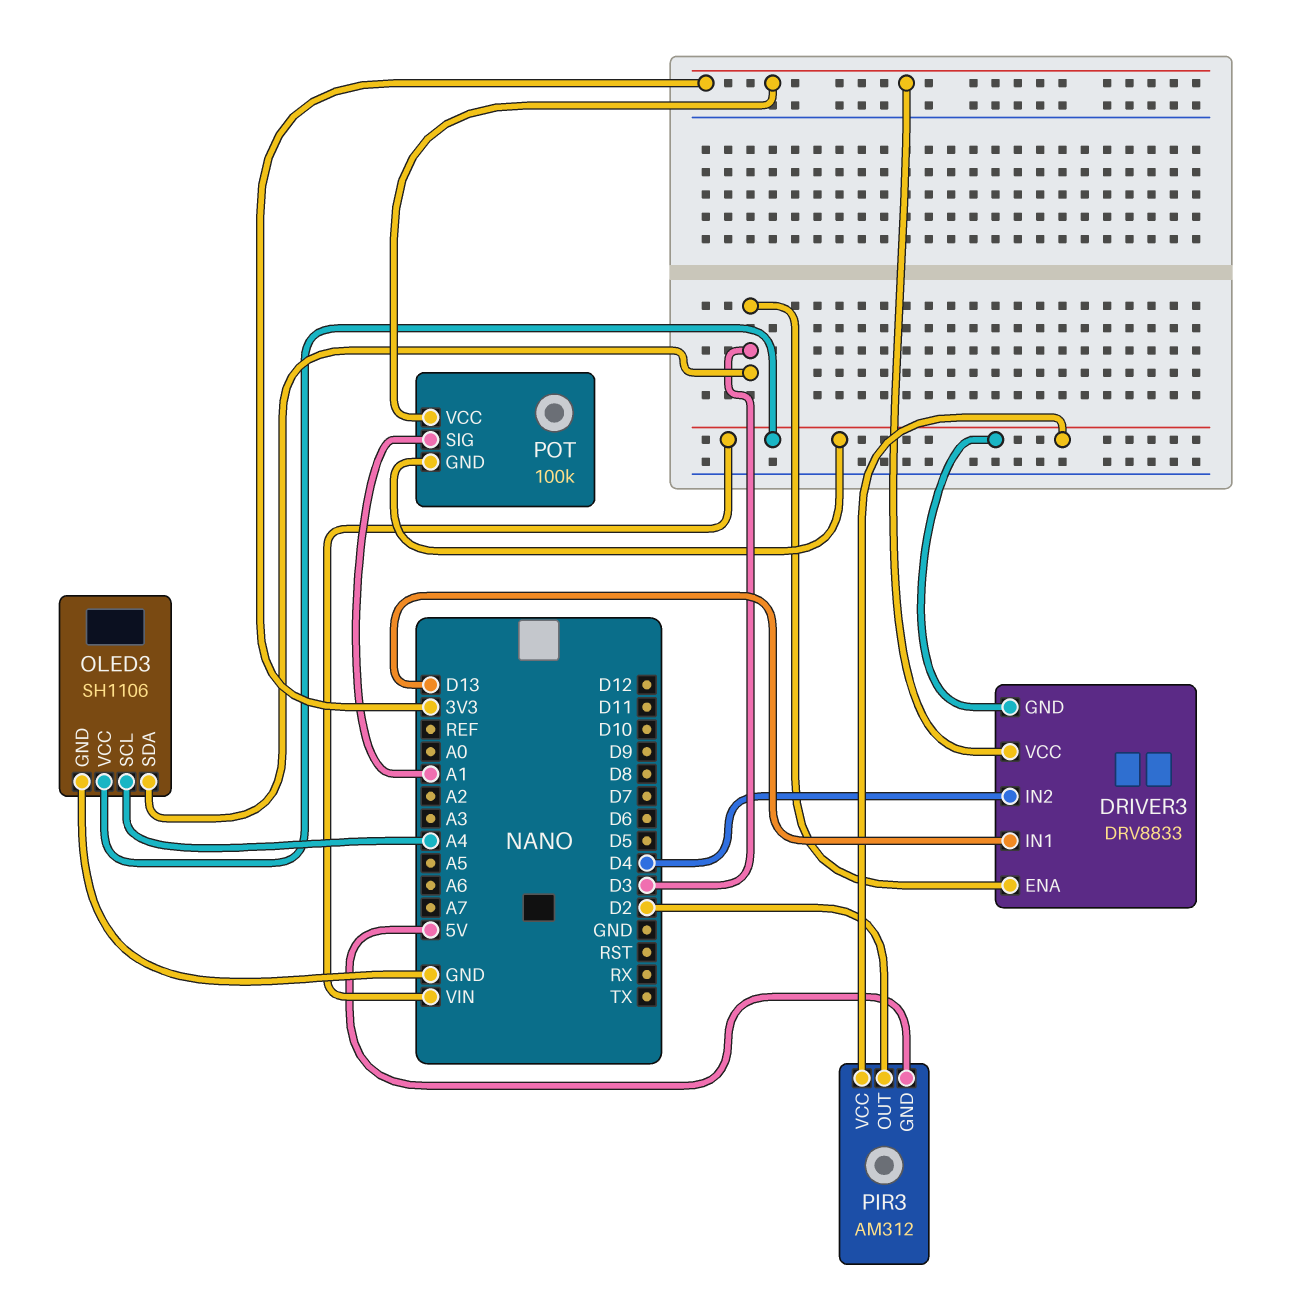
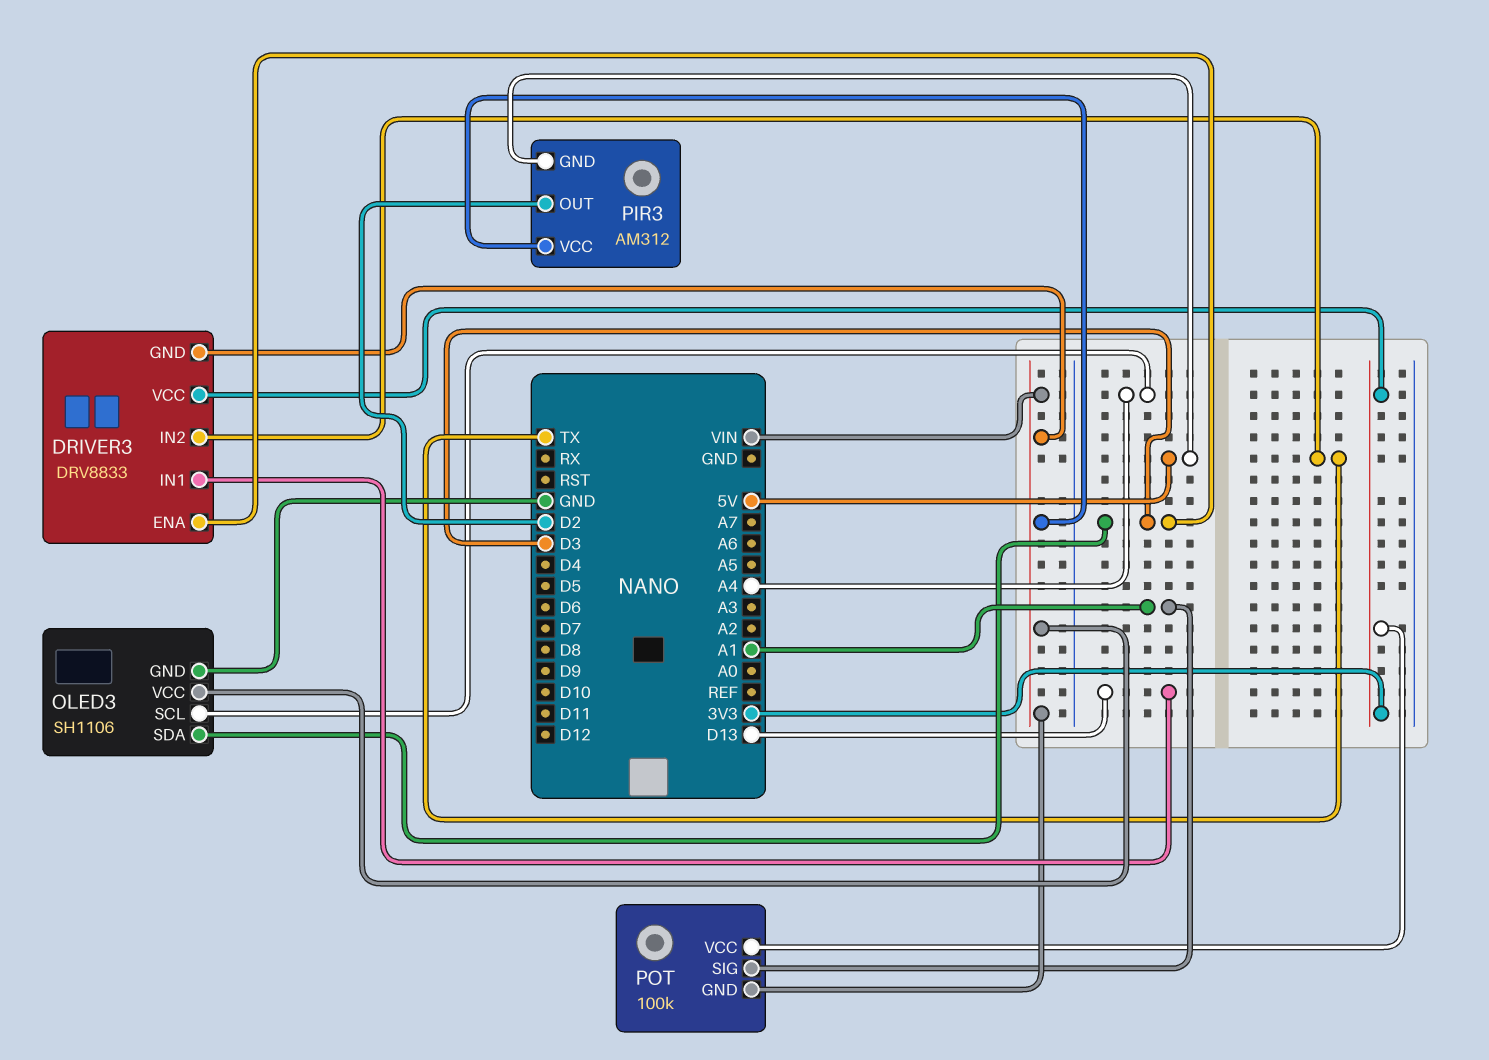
DRIVER3 pin IN2: D4 -> TX

